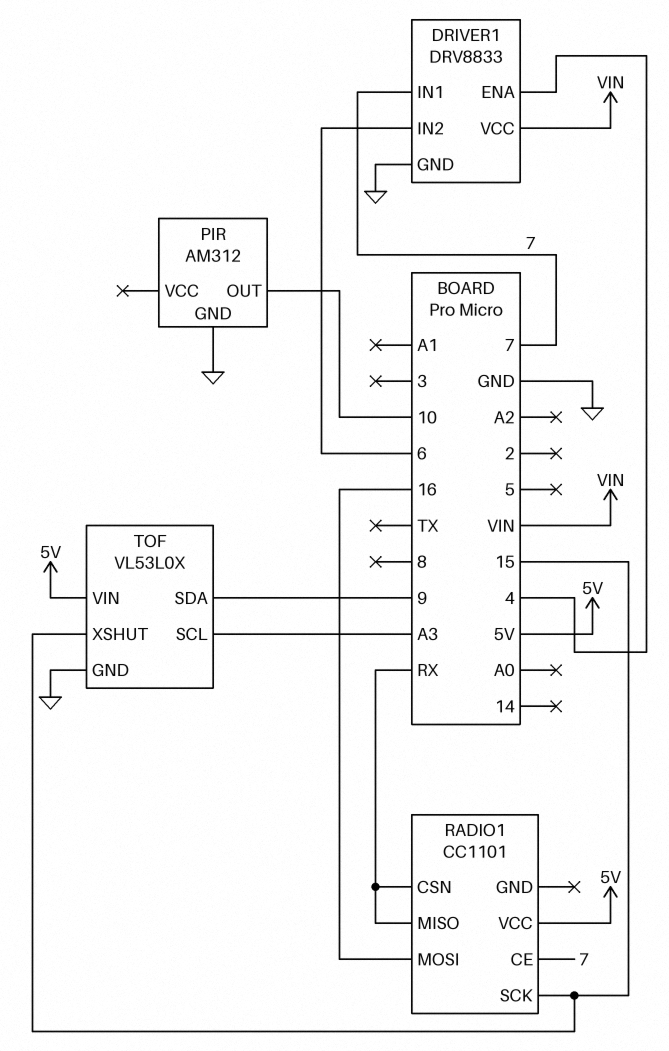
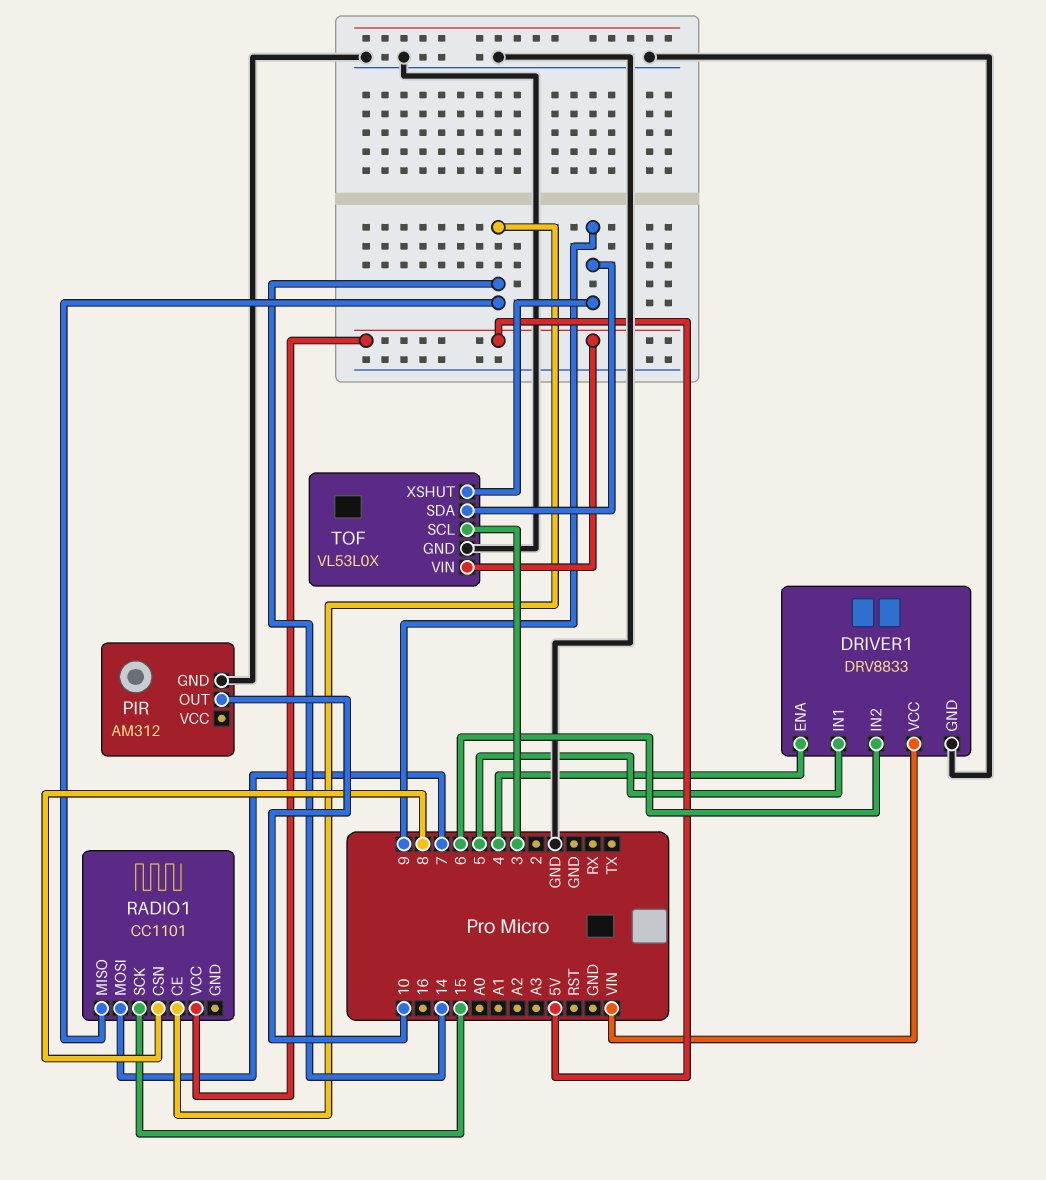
DRIVER1 pin IN1: 7 -> 5
RADIO1 pin CE: 7 -> 14
RADIO1 pin CSN: RX -> 8
RADIO1 pin MISO: RX -> 14
RADIO1 pin MOSI: 16 -> 7
TOF pin SCL: A3 -> 3
TOF pin XSHUT: 15 -> 9

